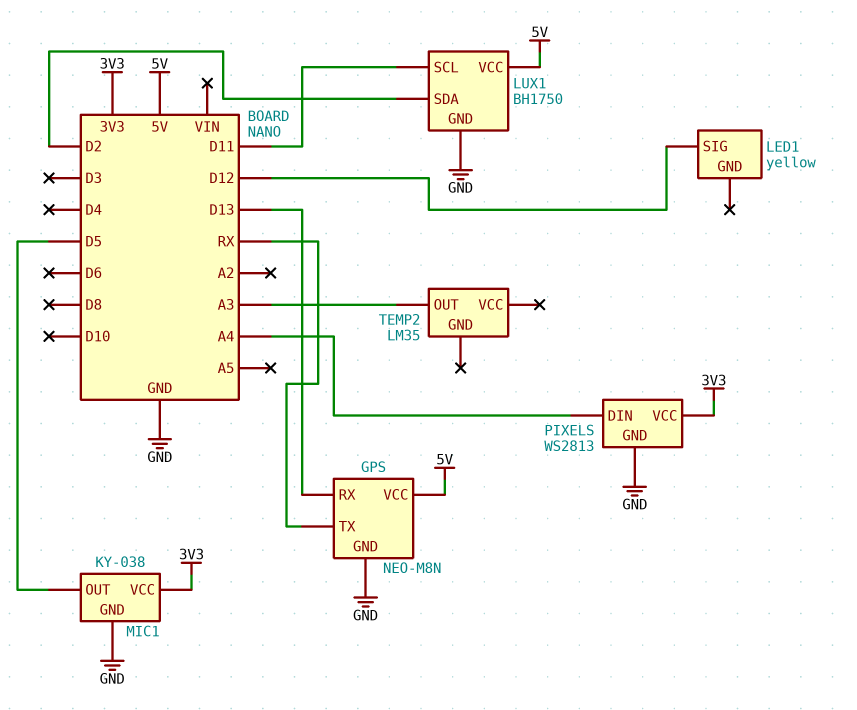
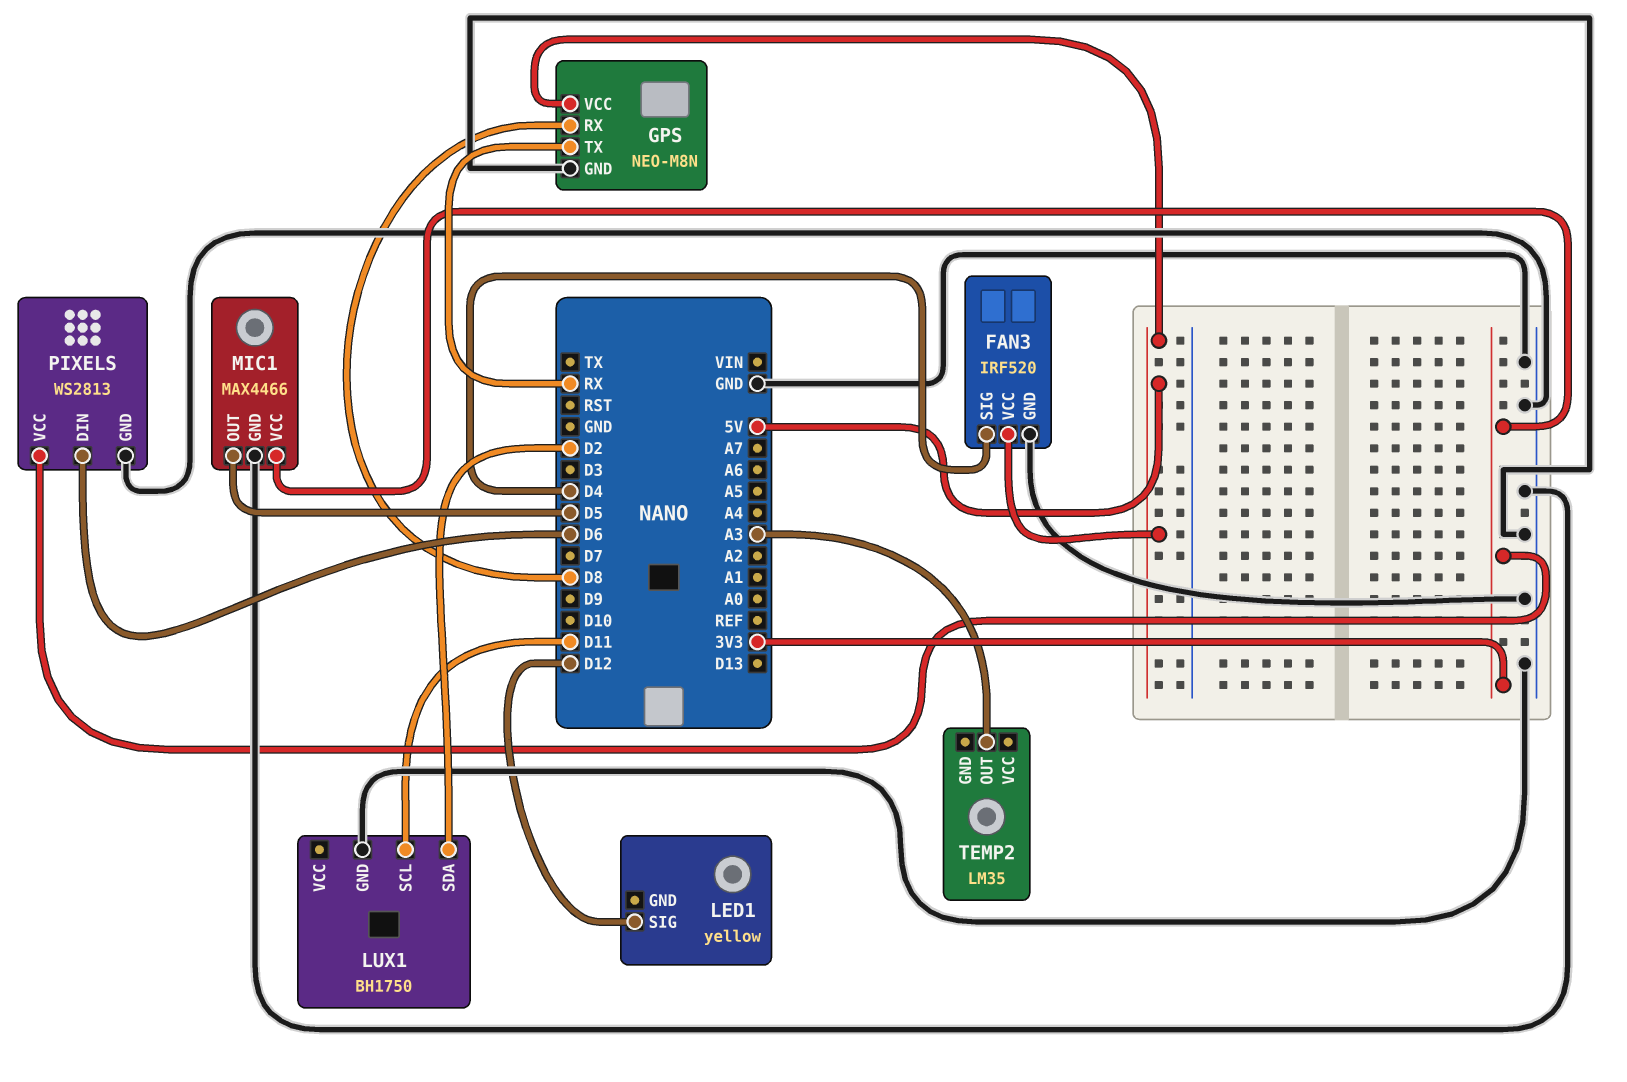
FAN3: none -> IRF520
FAN3 pin GND: none -> GND
FAN3 pin SIG: none -> D4
FAN3 pin VCC: none -> 5V
GPS pin RX: D13 -> D8
LUX1 pin VCC: 5V -> none
MIC1: KY-038 -> MAX4466
PIXELS pin DIN: A4 -> D6

